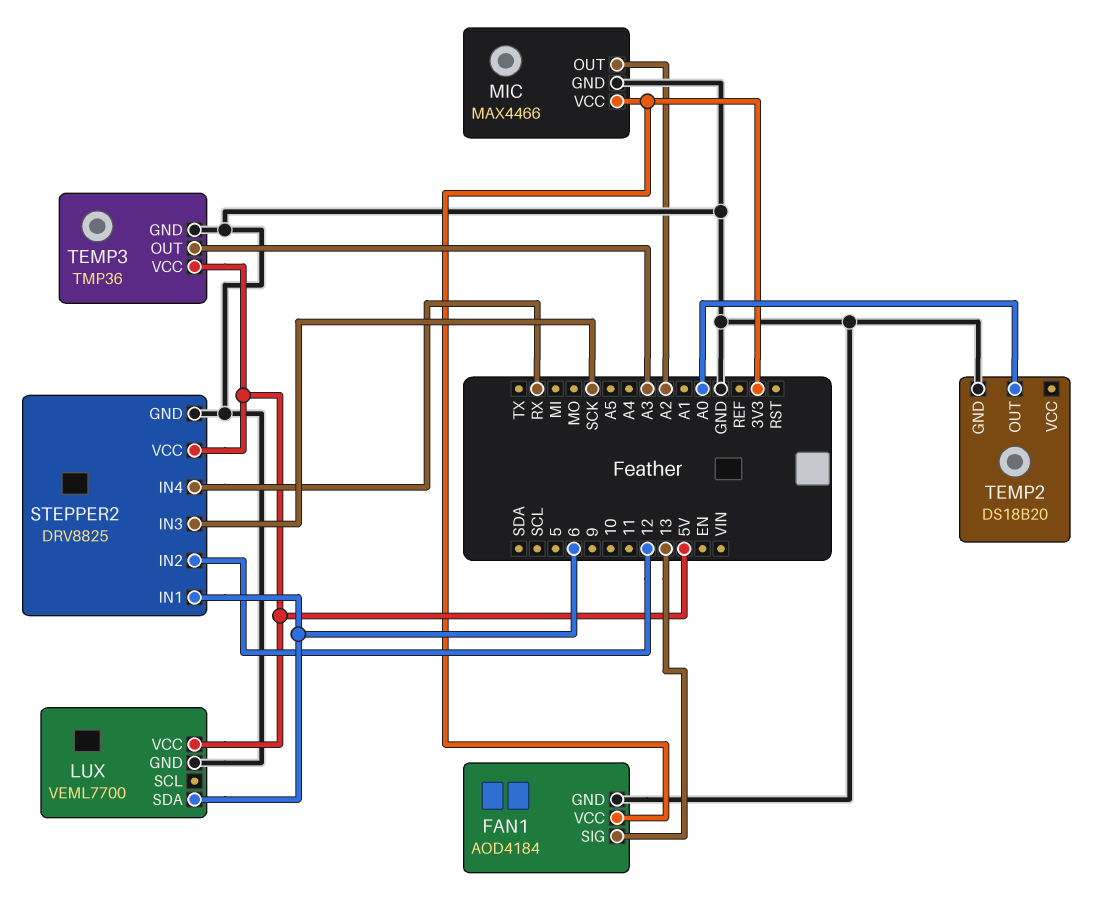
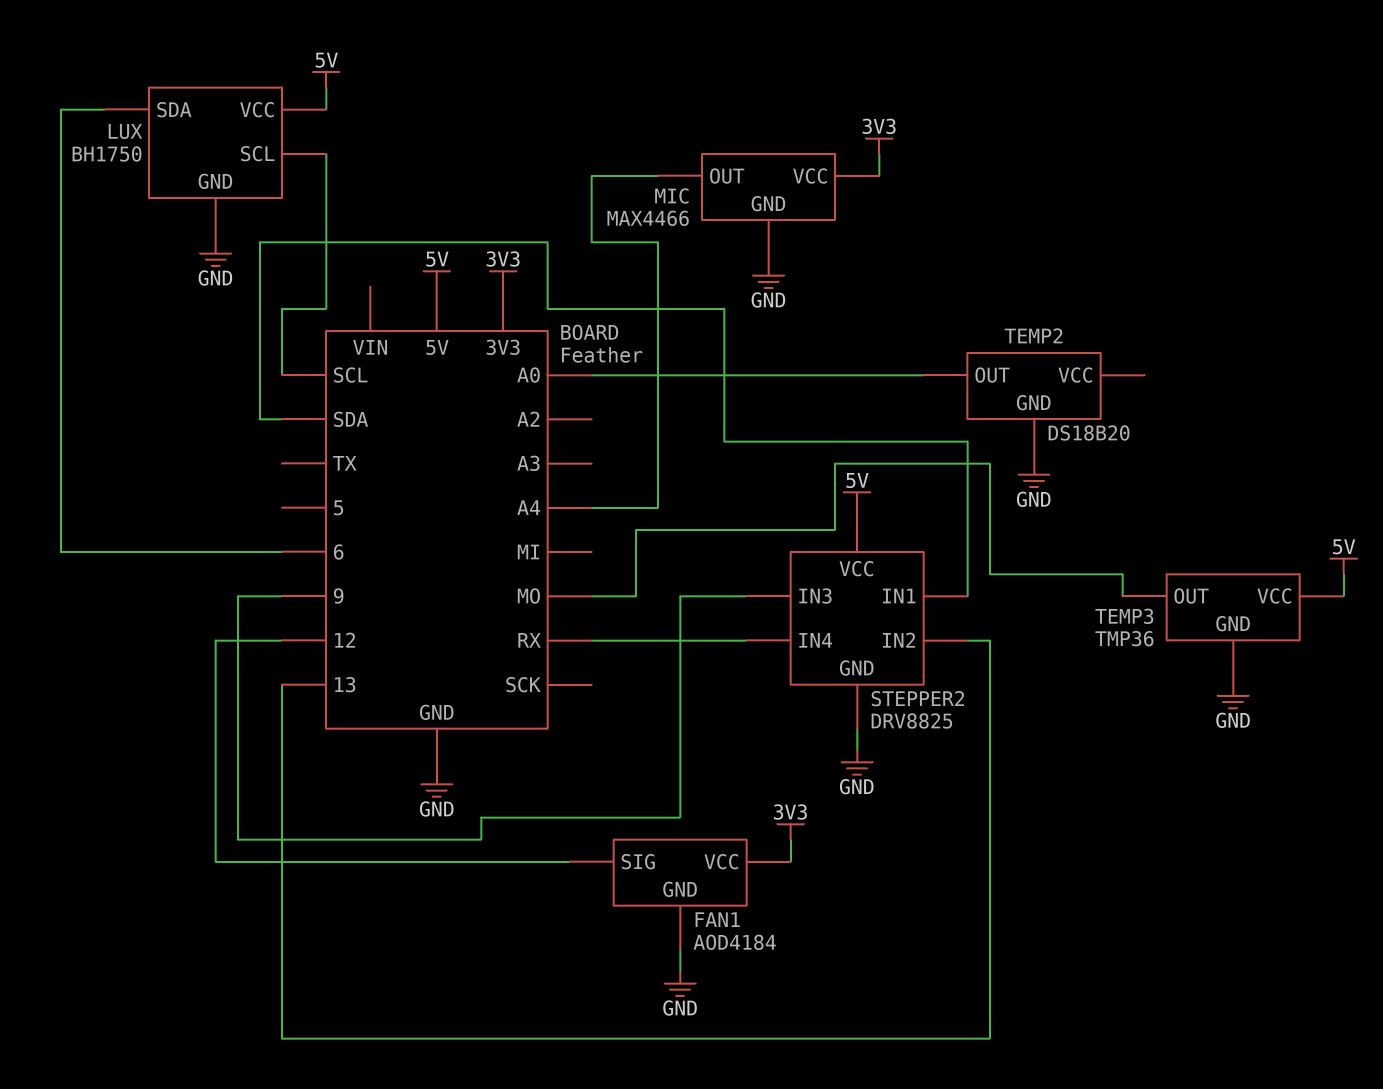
FAN1 pin SIG: 13 -> 12
LUX: VEML7700 -> BH1750
LUX pin SCL: none -> SCL
MIC pin OUT: A2 -> A4
STEPPER2 pin IN1: 6 -> SDA
STEPPER2 pin IN2: 12 -> 13
STEPPER2 pin IN3: SCK -> 9
TEMP3 pin OUT: A3 -> MO

